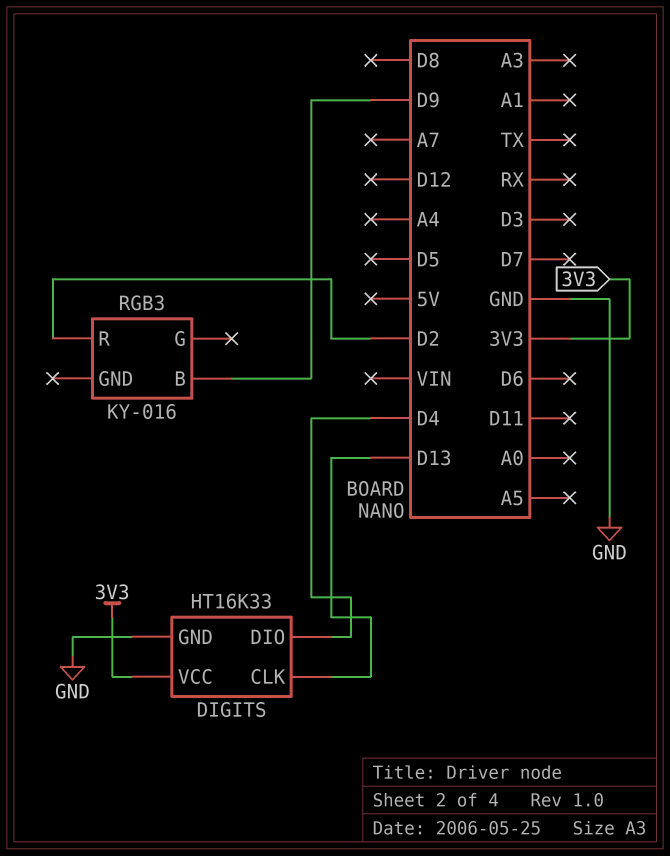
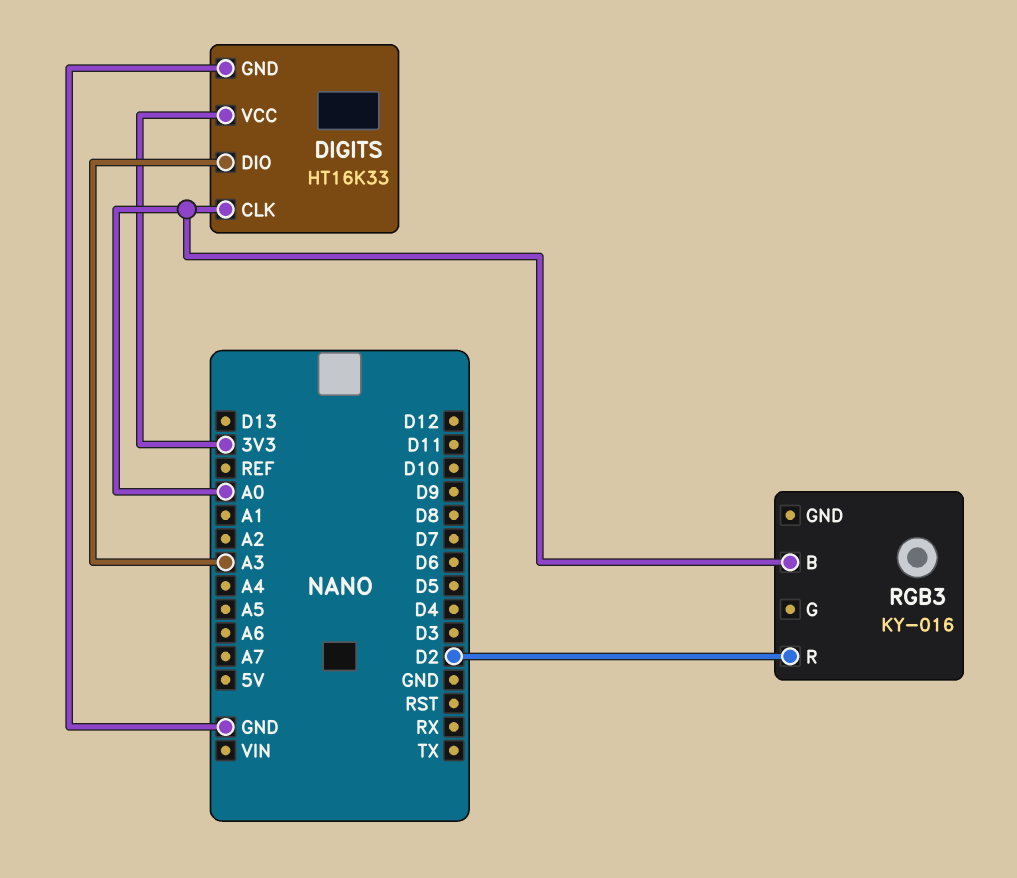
DIGITS pin CLK: D13 -> A0
DIGITS pin DIO: D4 -> A3
RGB3 pin B: D9 -> A0

